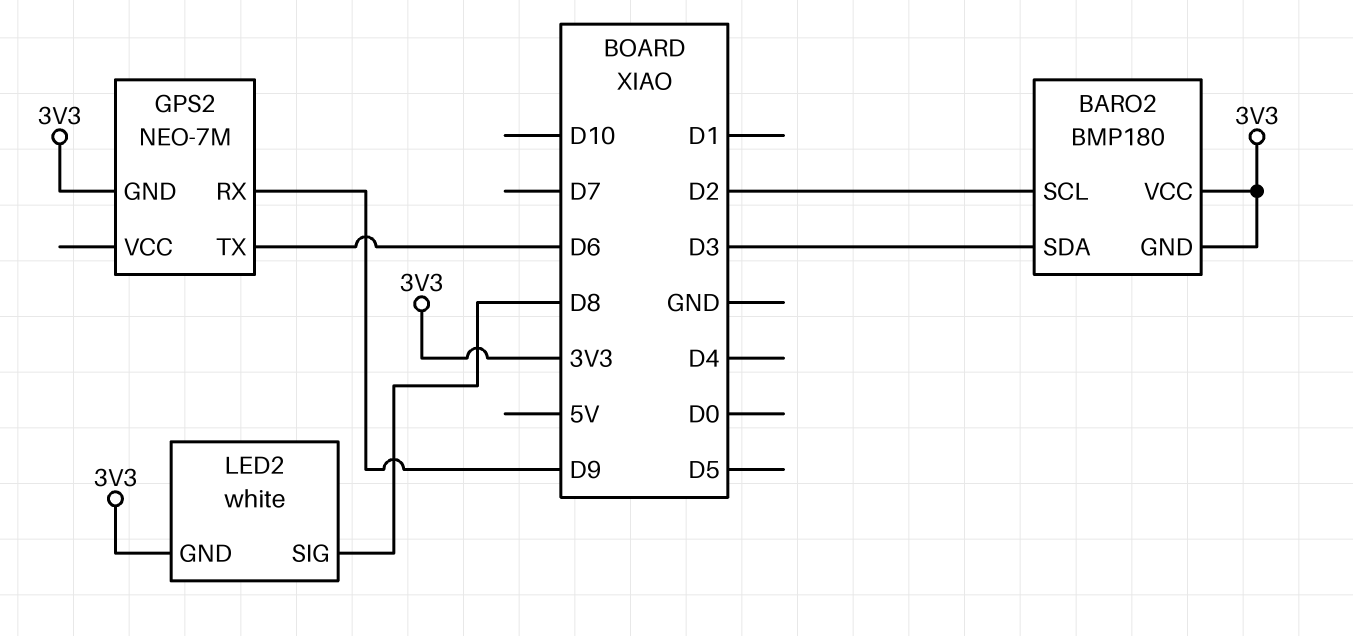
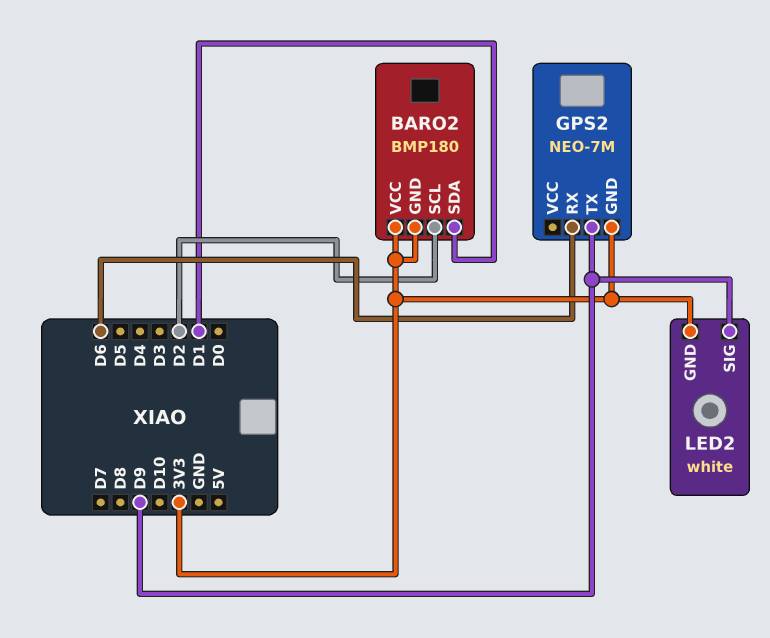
BARO2 pin SDA: D3 -> D1
GPS2 pin RX: D9 -> D6
GPS2 pin TX: D6 -> D9
LED2 pin SIG: D8 -> D9

